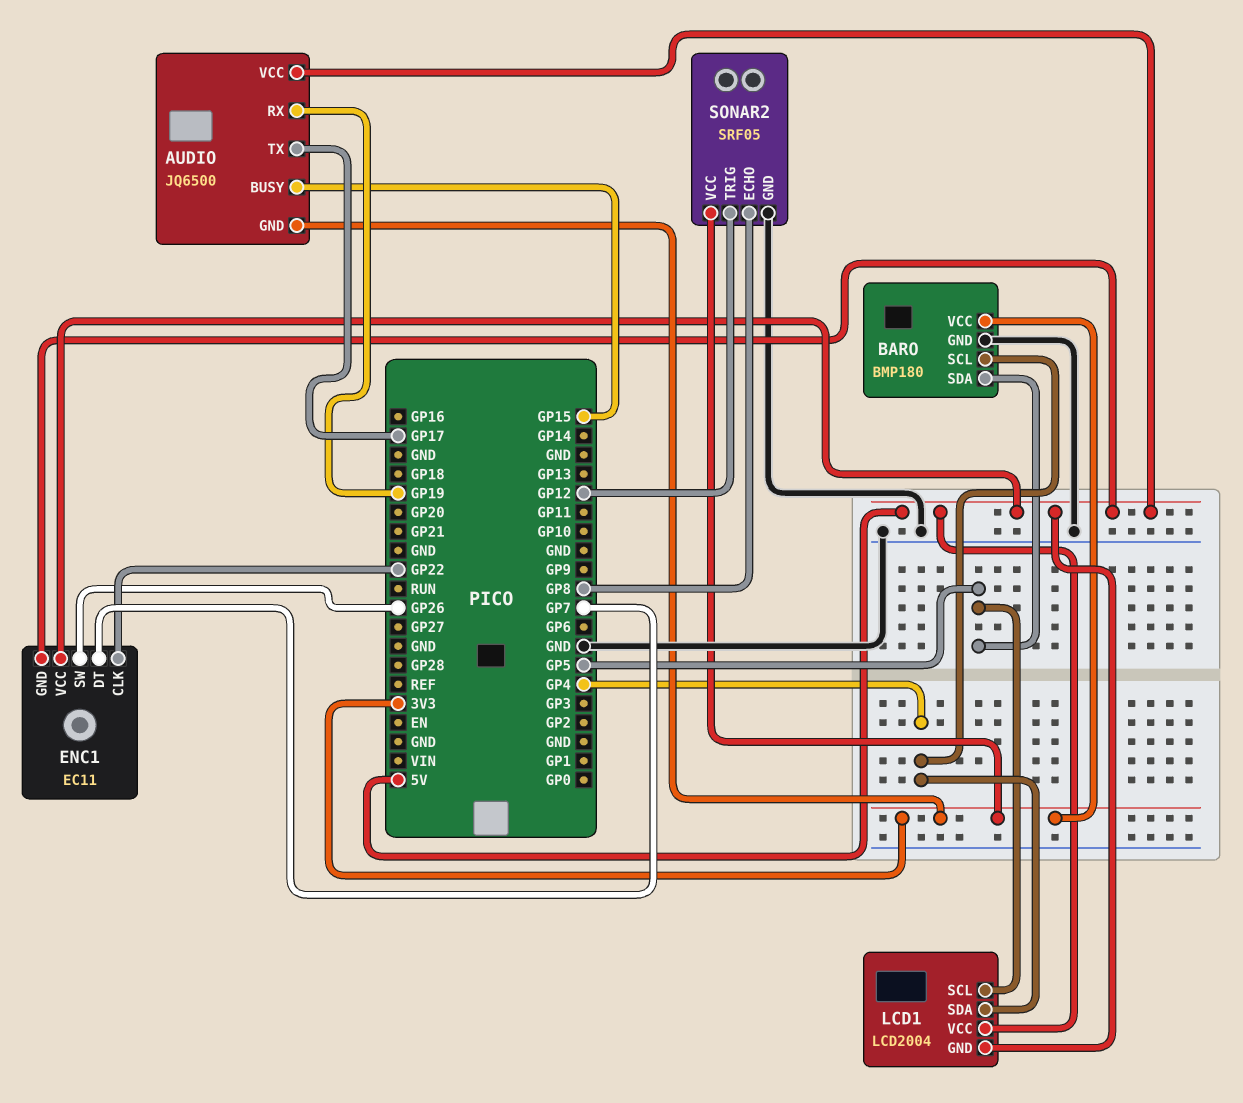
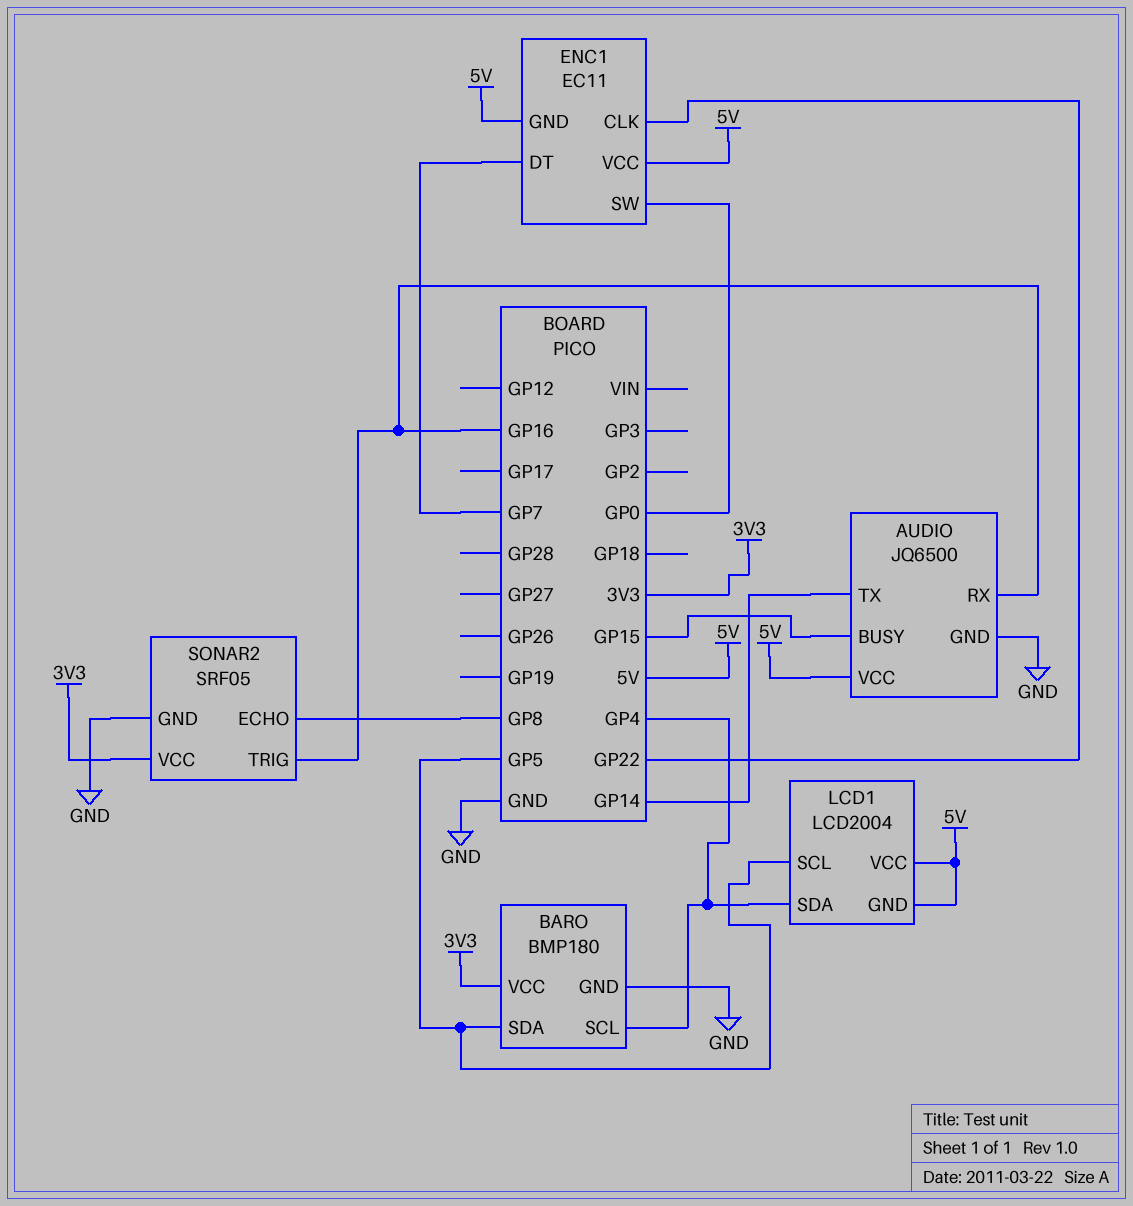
AUDIO pin GND: 3V3 -> GND
AUDIO pin RX: GP19 -> GP16
AUDIO pin TX: GP17 -> GP14
ENC1 pin SW: GP26 -> GP0
SONAR2 pin TRIG: GP12 -> GP16

